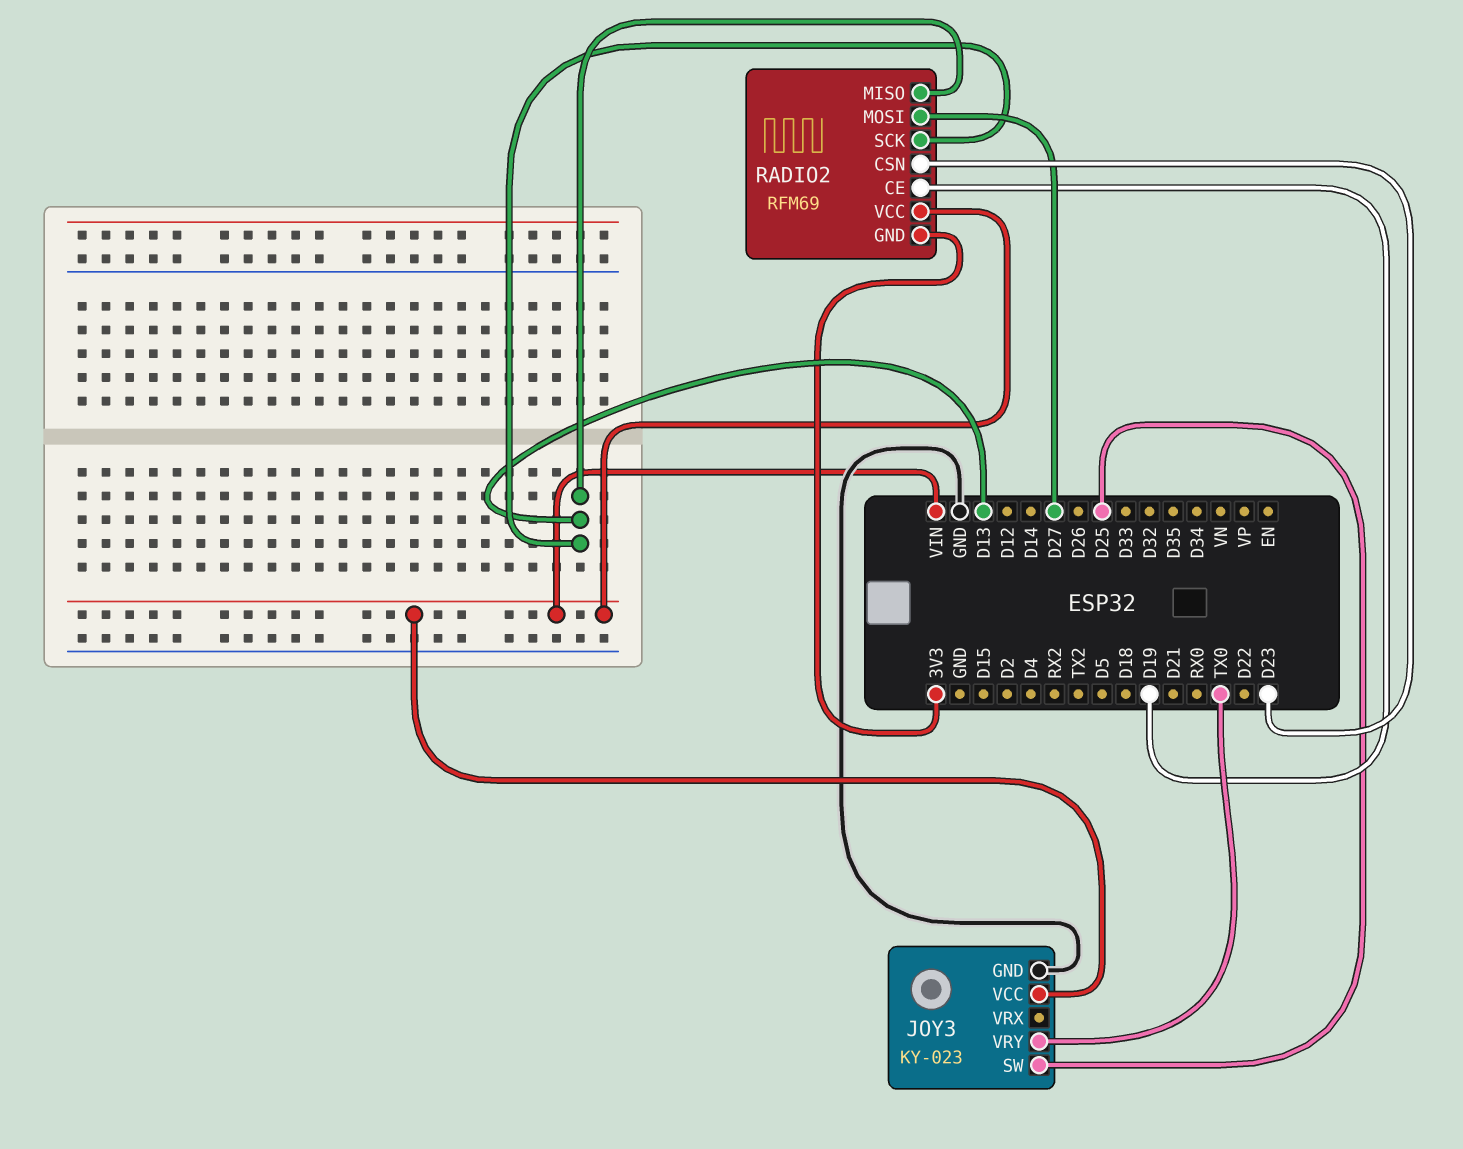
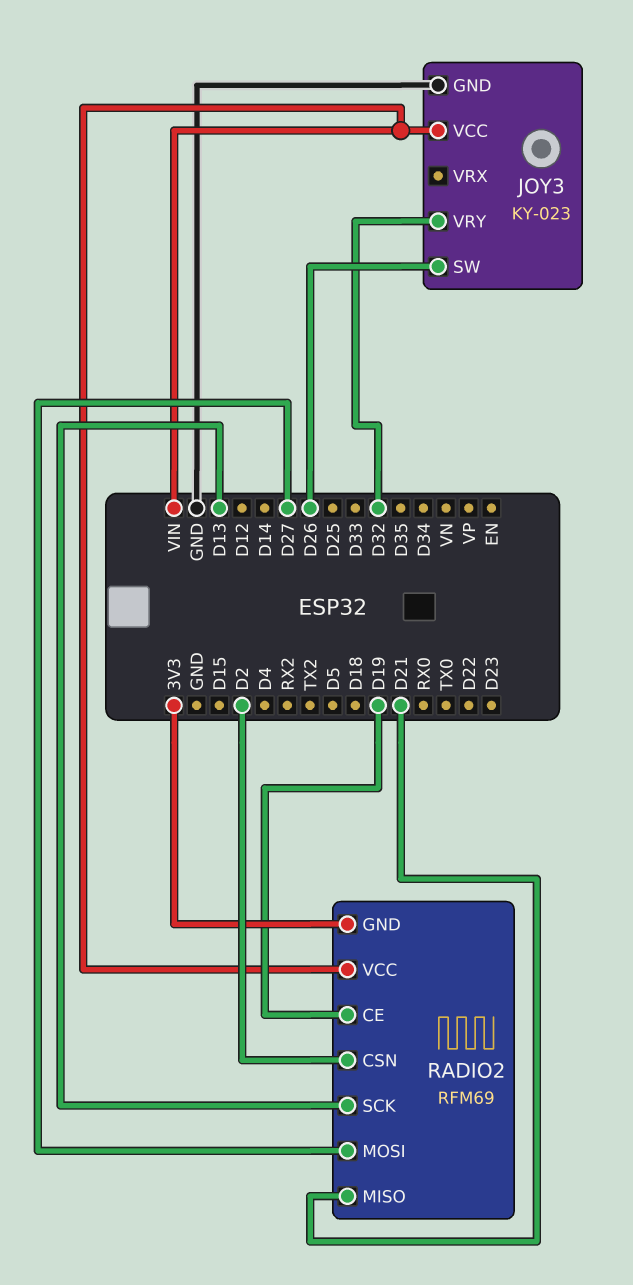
JOY3 pin SW: D25 -> D26
JOY3 pin VRY: TX0 -> D32
RADIO2 pin CSN: D23 -> D2
RADIO2 pin MISO: D13 -> D21

